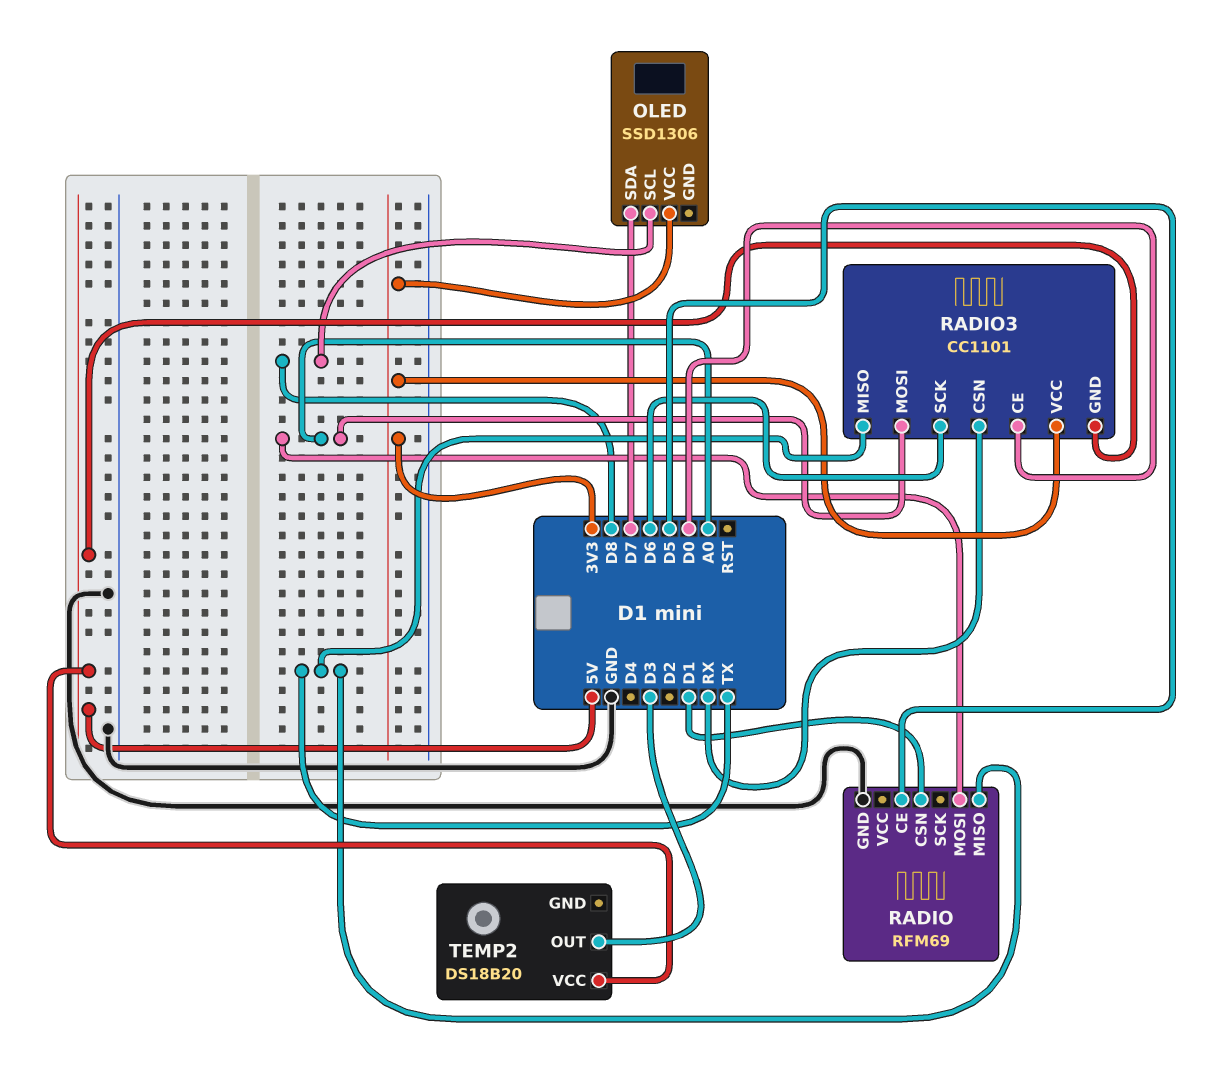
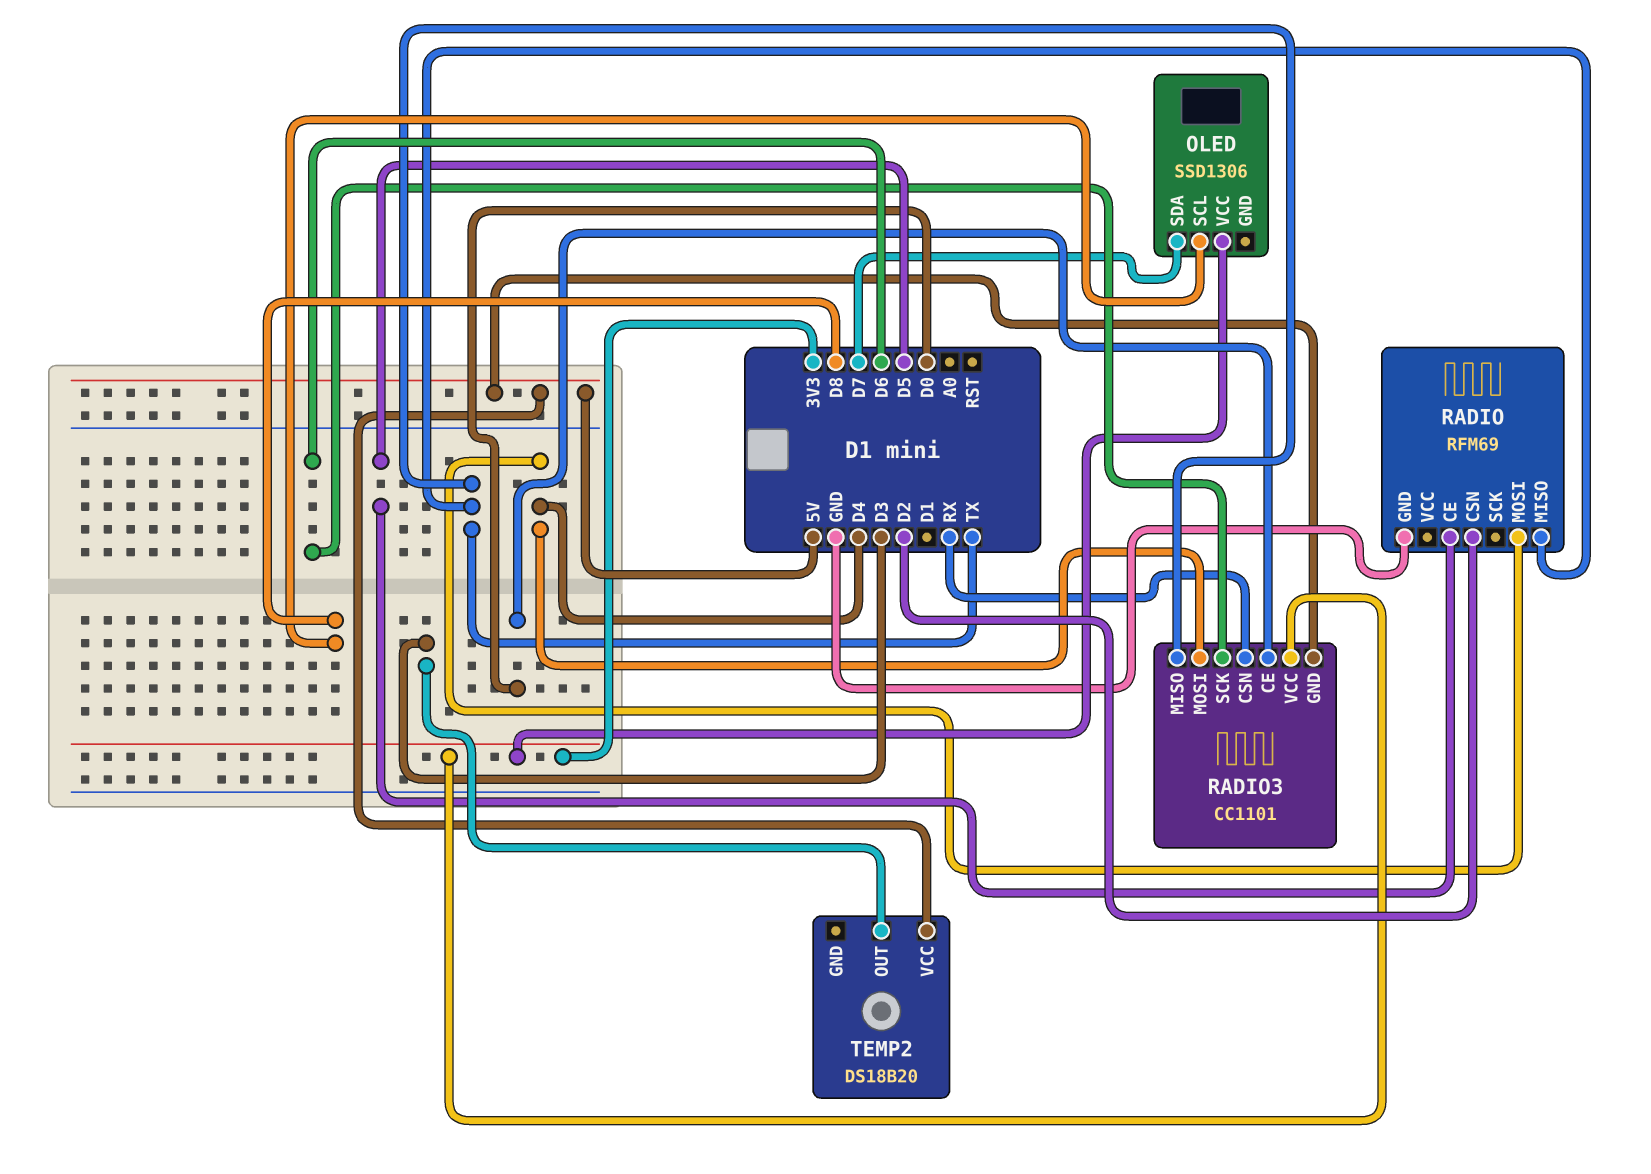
RADIO pin CSN: D1 -> D2
RADIO pin MOSI: A0 -> D4
RADIO3 pin MOSI: A0 -> D4

